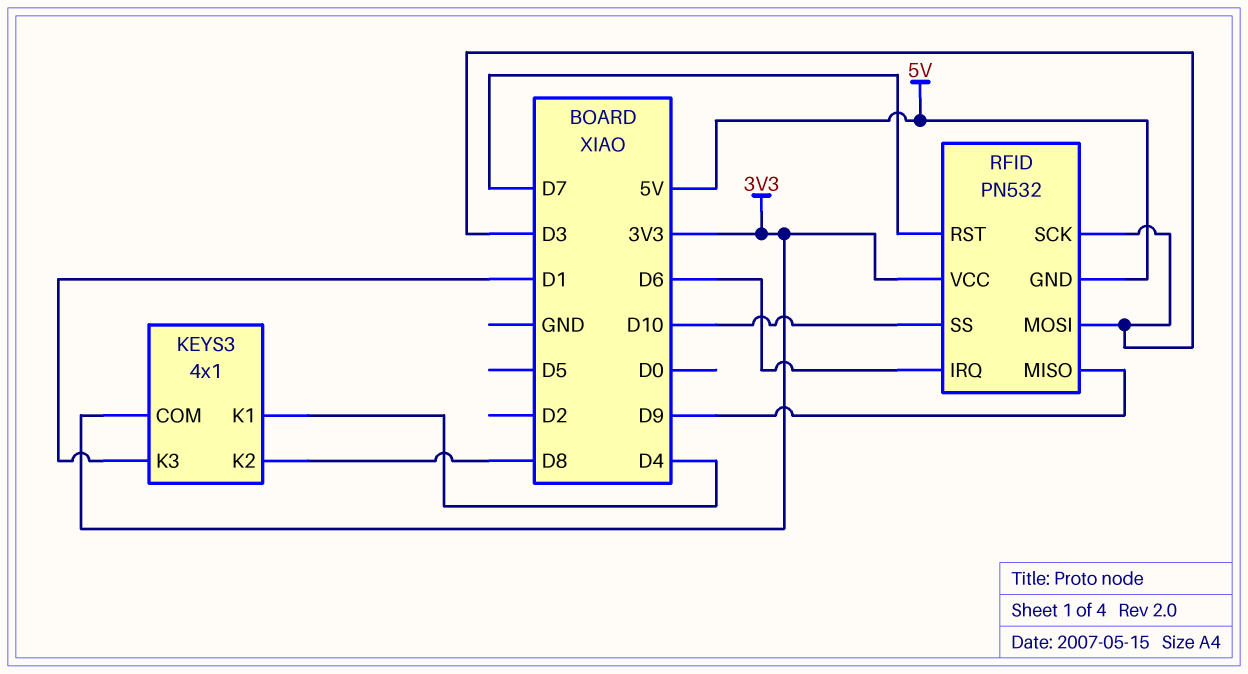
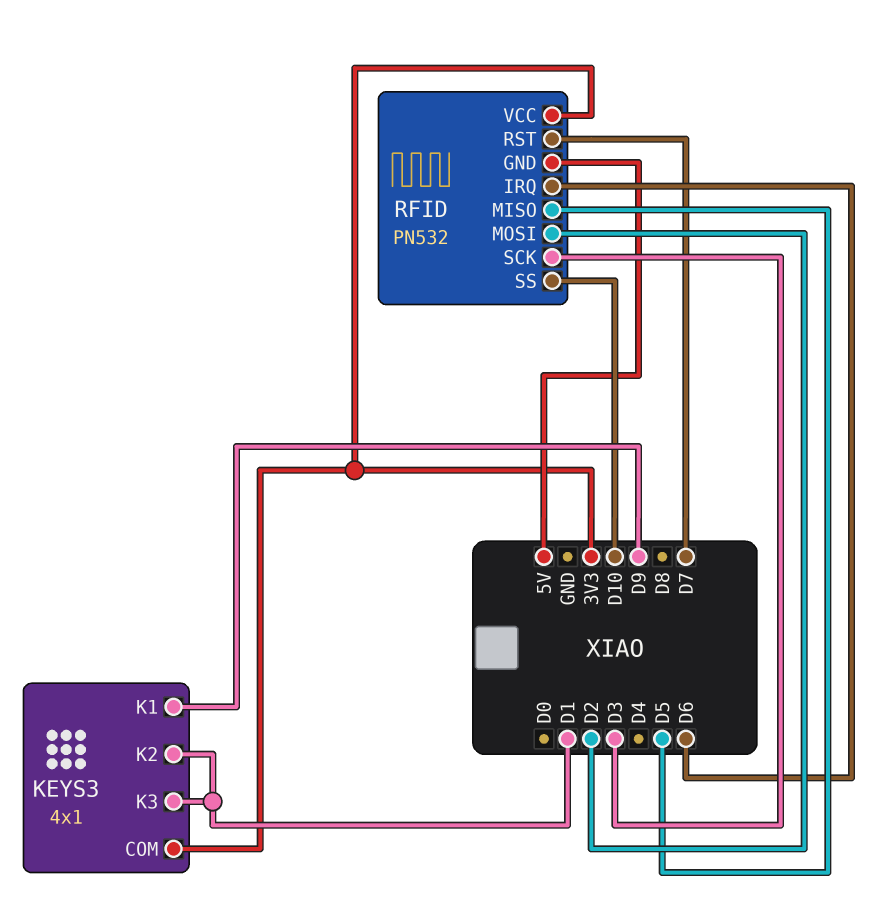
KEYS3 pin K1: D4 -> D9
KEYS3 pin K2: D8 -> D1
RFID pin MISO: D9 -> D5
RFID pin MOSI: D3 -> D2

